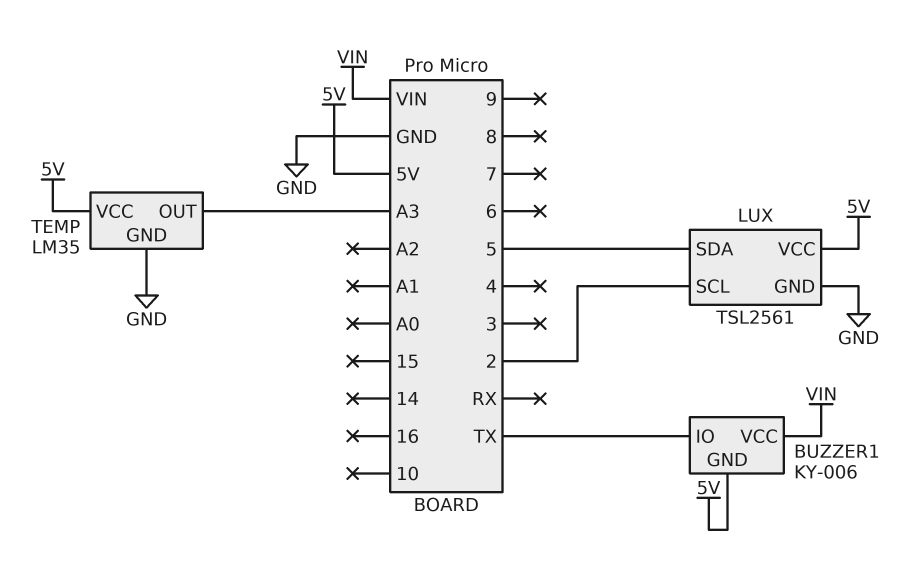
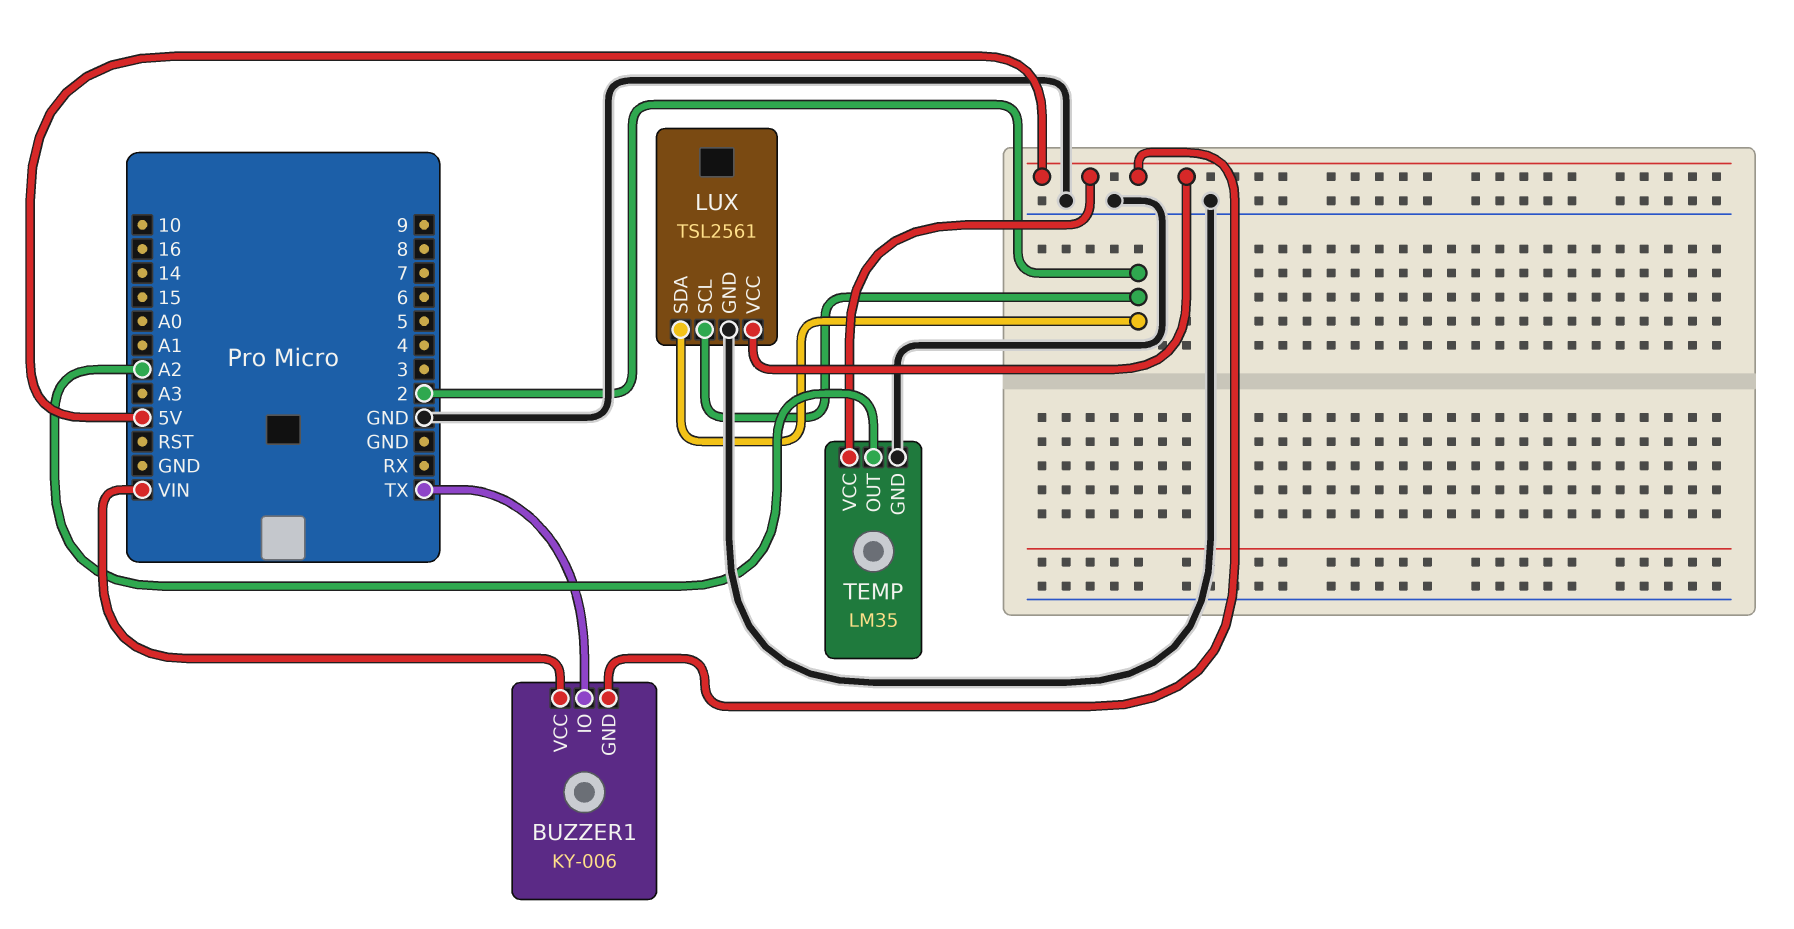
LUX pin SDA: 5 -> 2
TEMP pin OUT: A3 -> A2

